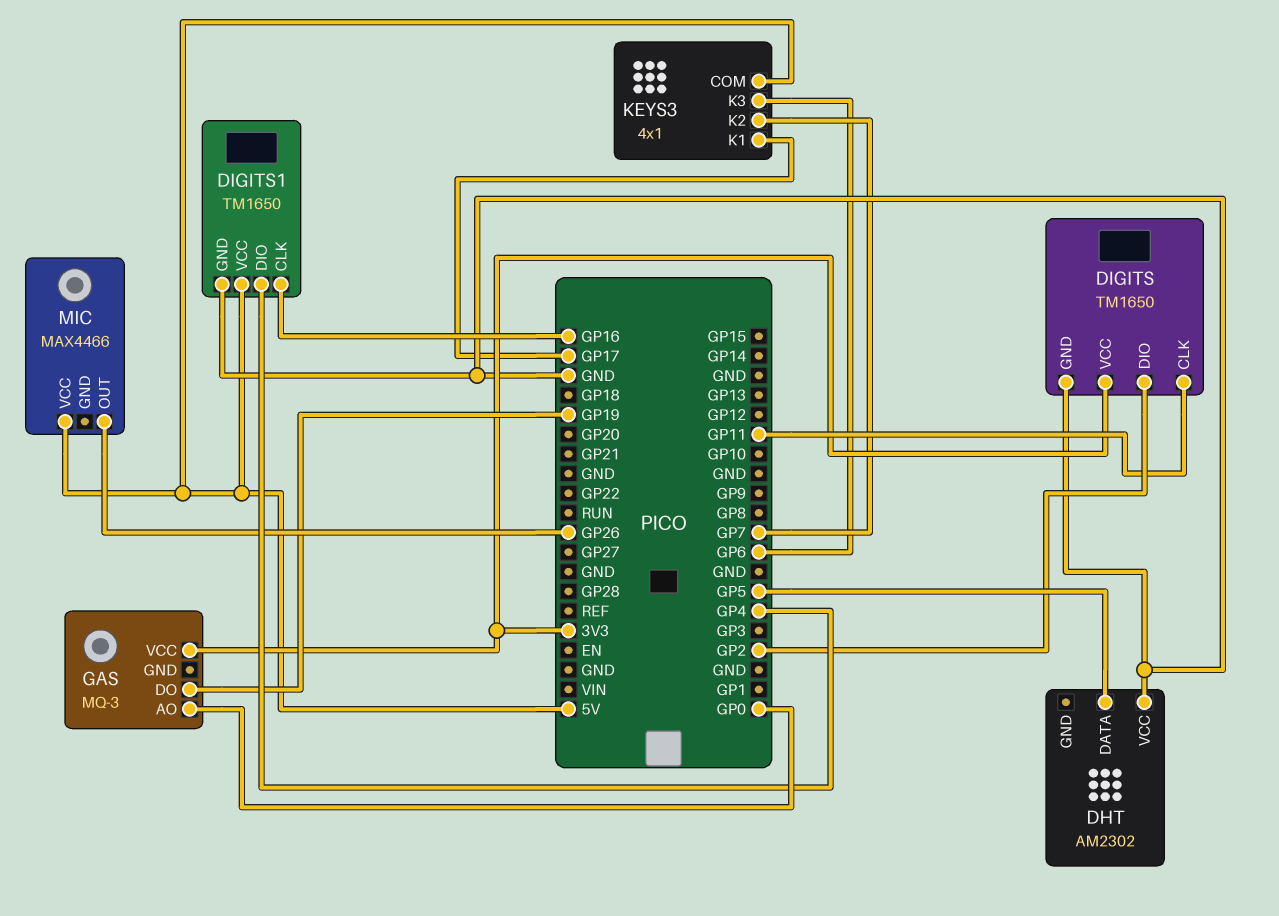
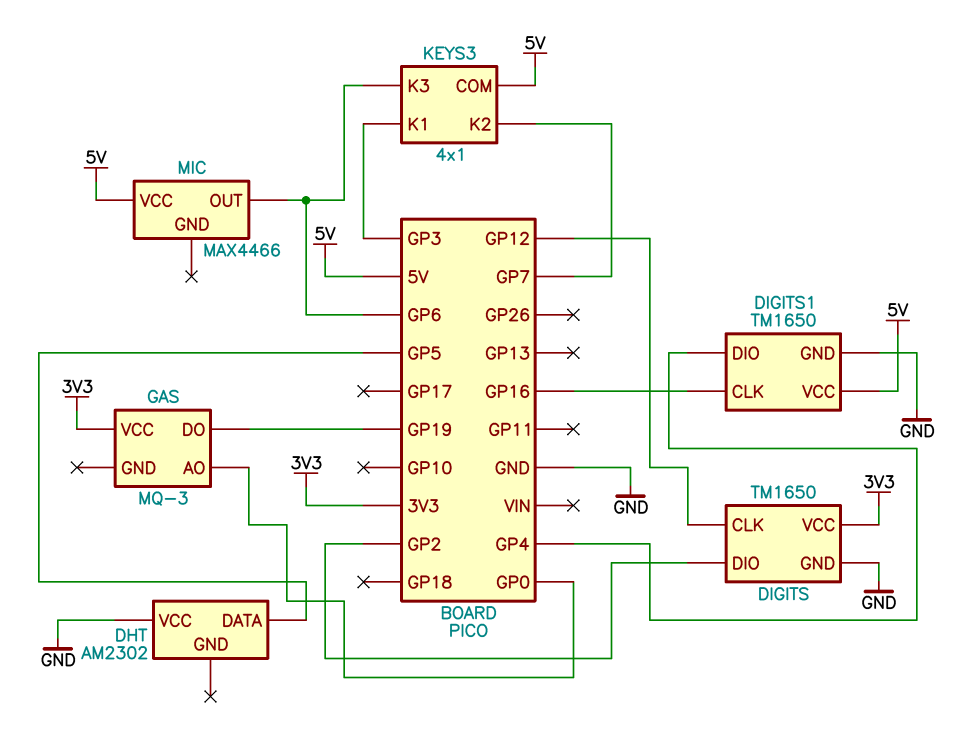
DIGITS pin CLK: GP11 -> GP12
KEYS3 pin K1: GP17 -> GP3
MIC pin OUT: GP26 -> GP6

